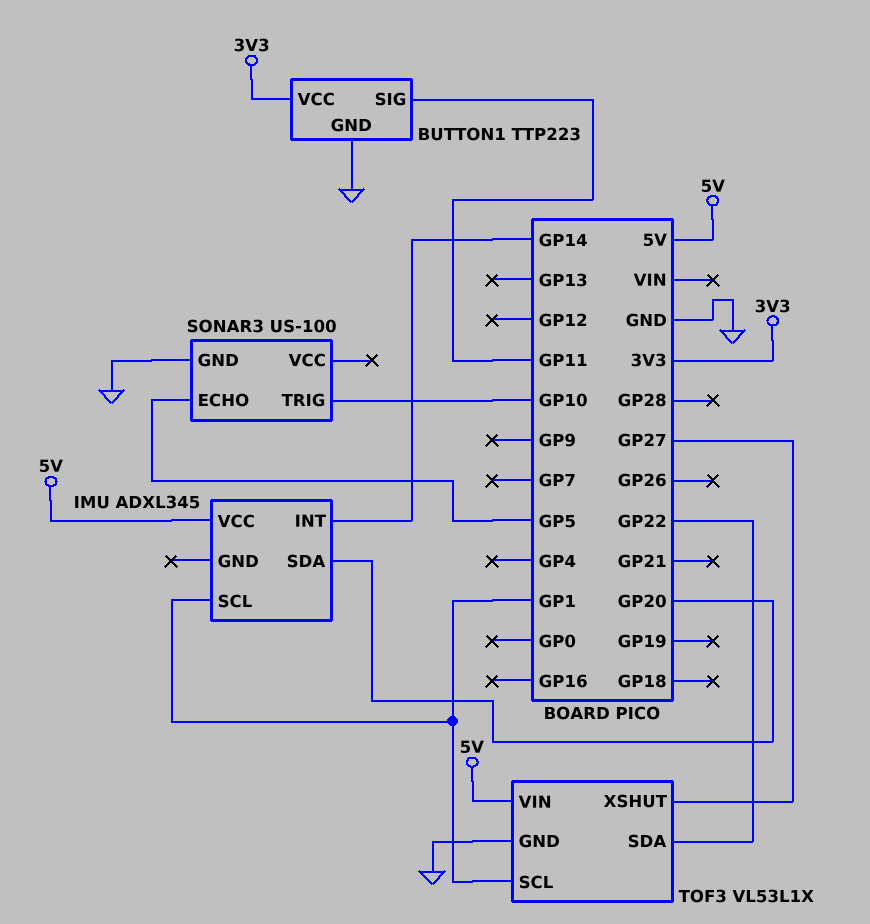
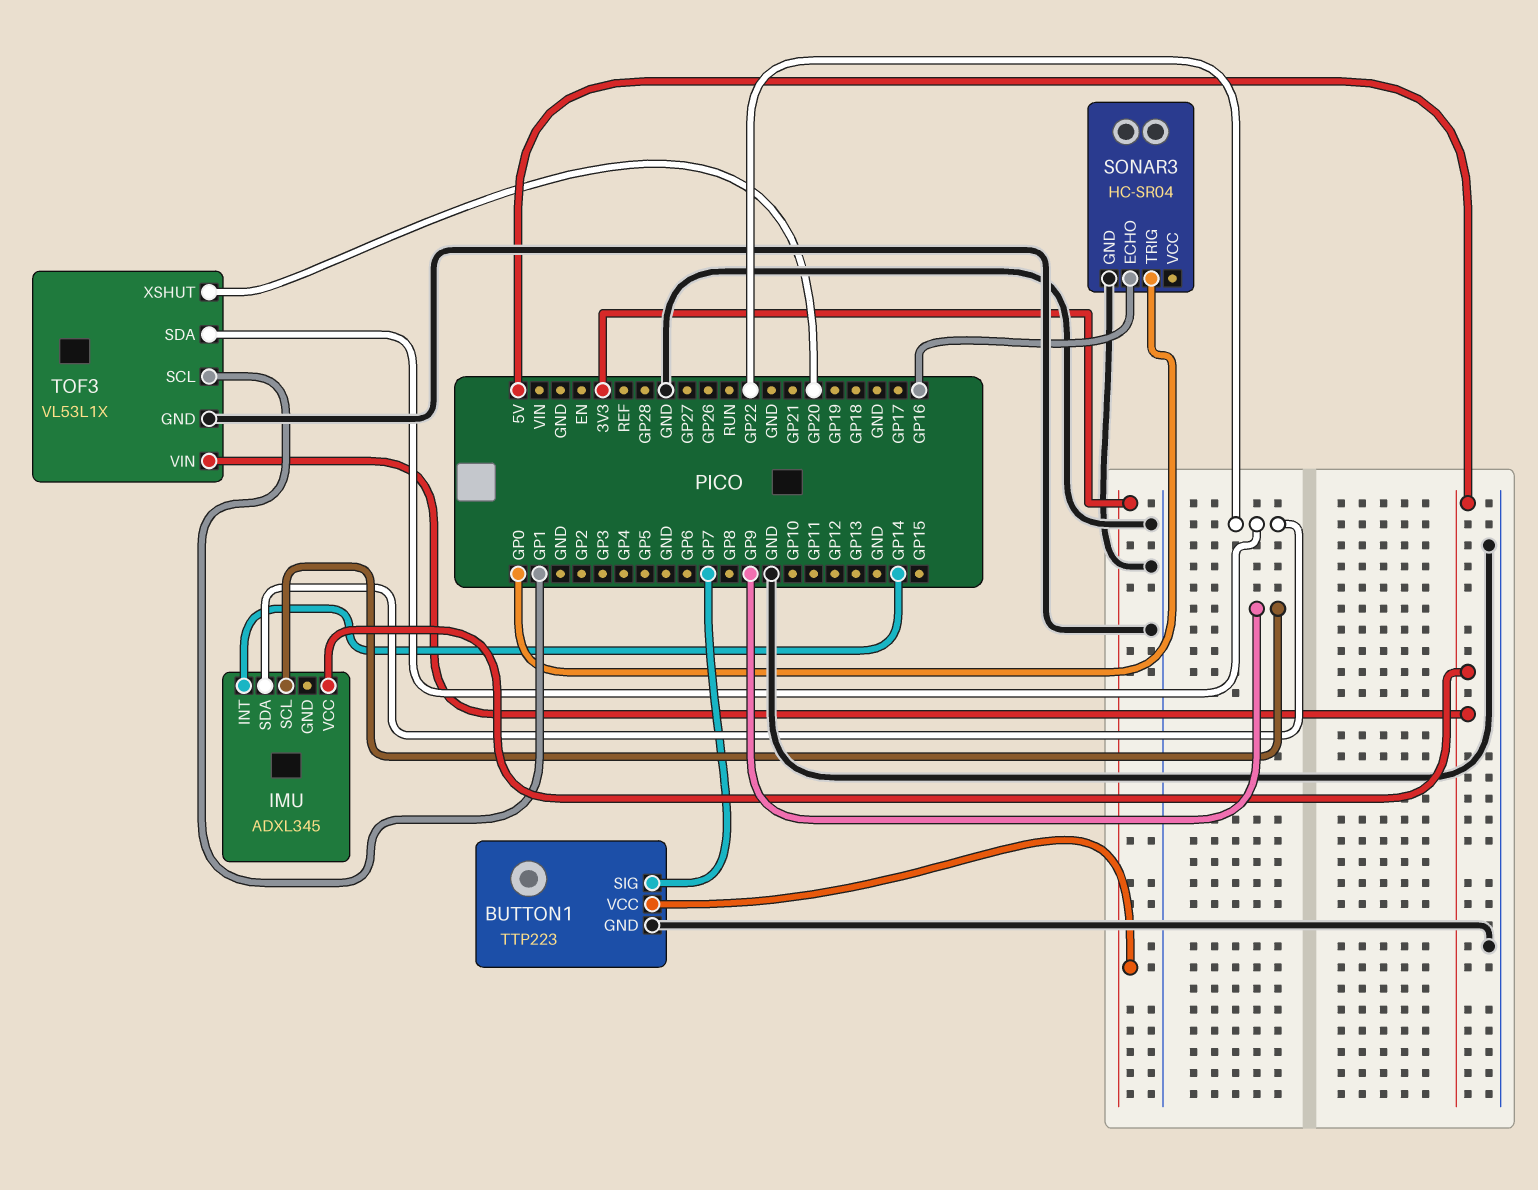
BUTTON1 pin SIG: GP11 -> GP7
IMU pin SCL: GP1 -> GP9
IMU pin SDA: GP20 -> GP22
SONAR3: US-100 -> HC-SR04
SONAR3 pin ECHO: GP5 -> GP16
SONAR3 pin TRIG: GP10 -> GP0
TOF3 pin XSHUT: GP27 -> GP20

